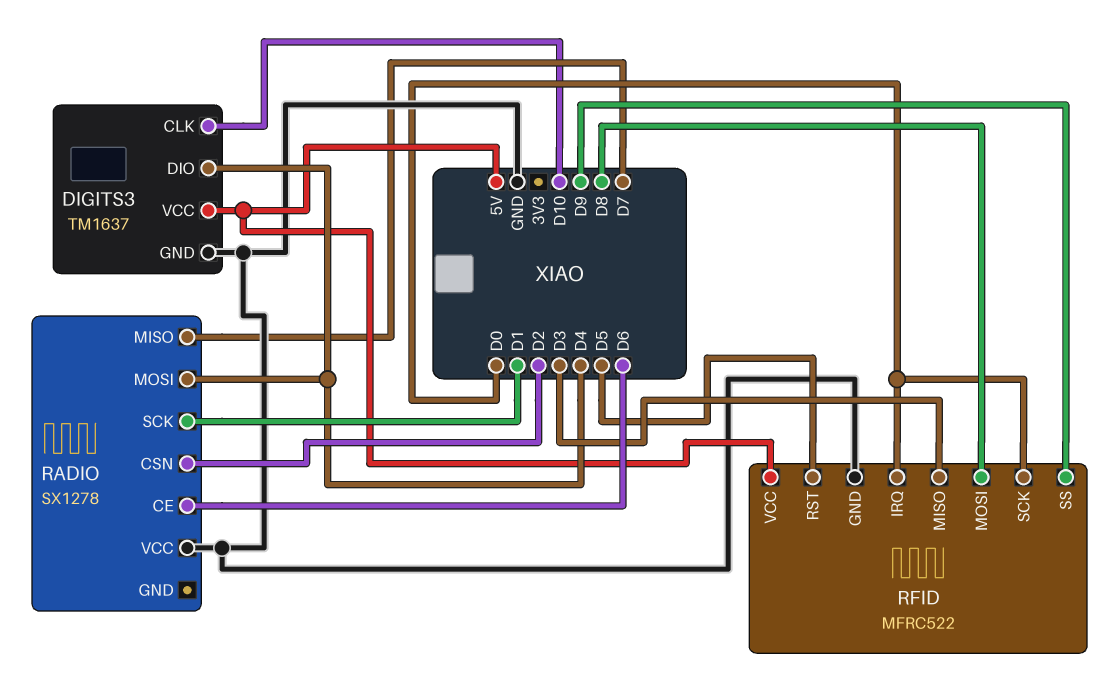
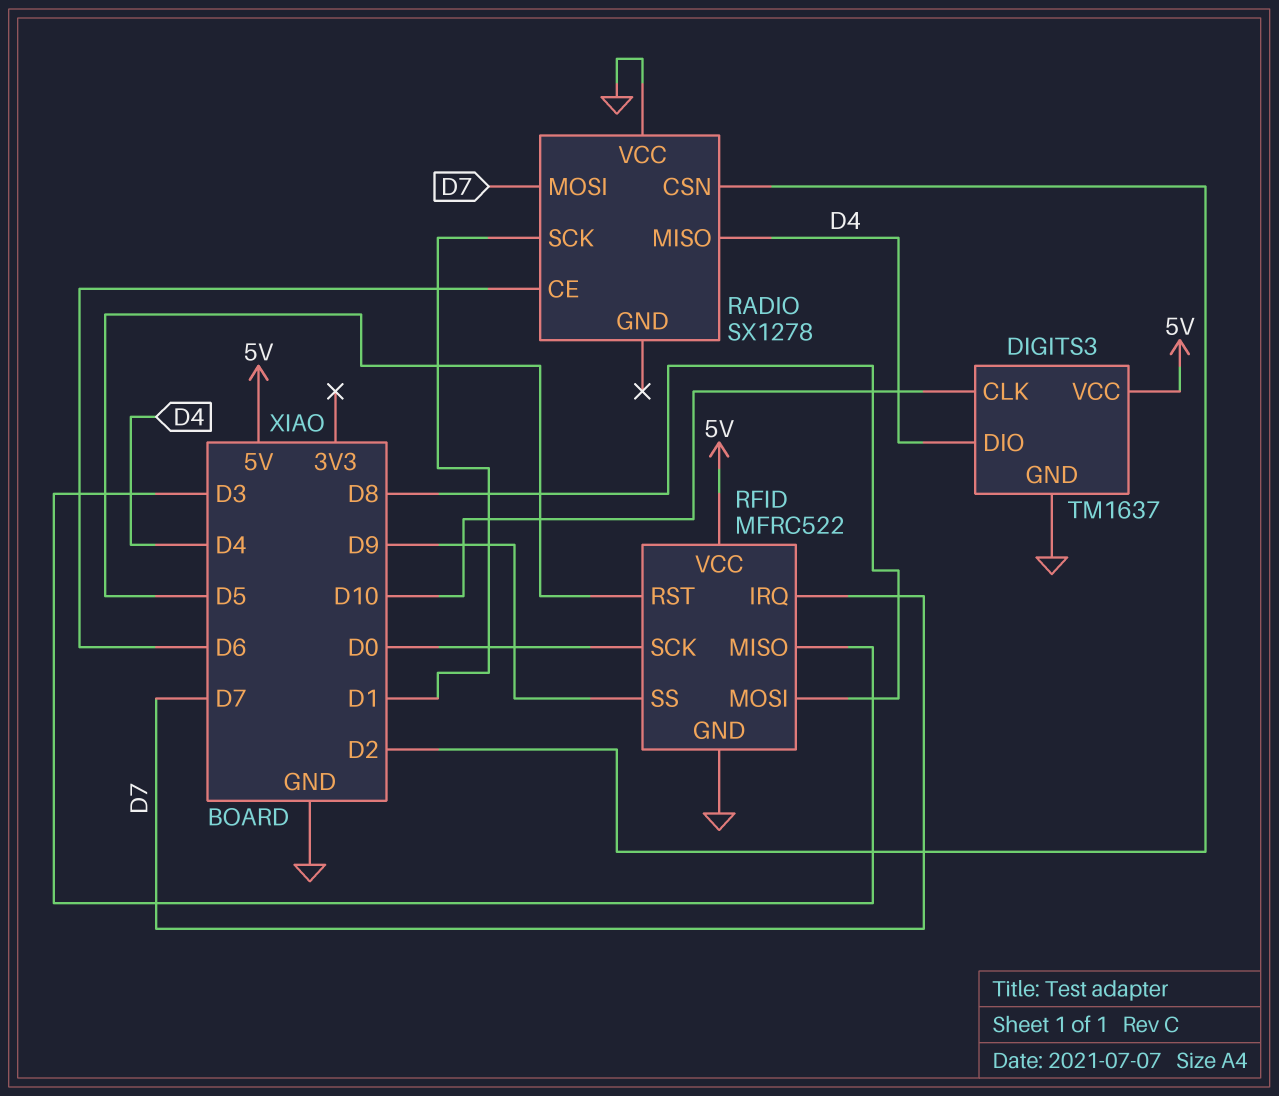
RADIO pin MISO: D7 -> D4
RADIO pin MOSI: D4 -> D7
RFID pin IRQ: D0 -> D7

